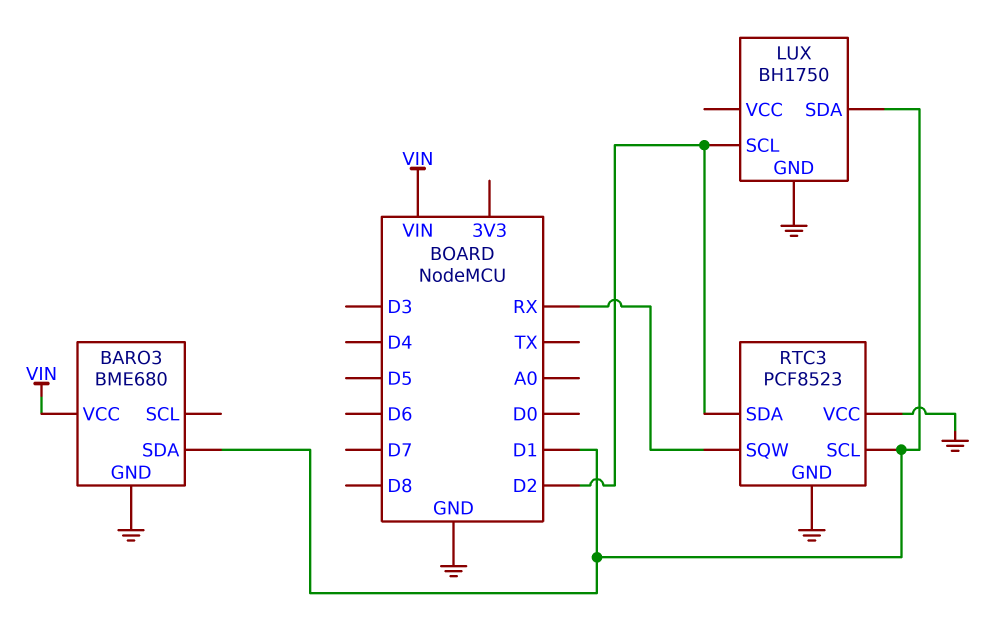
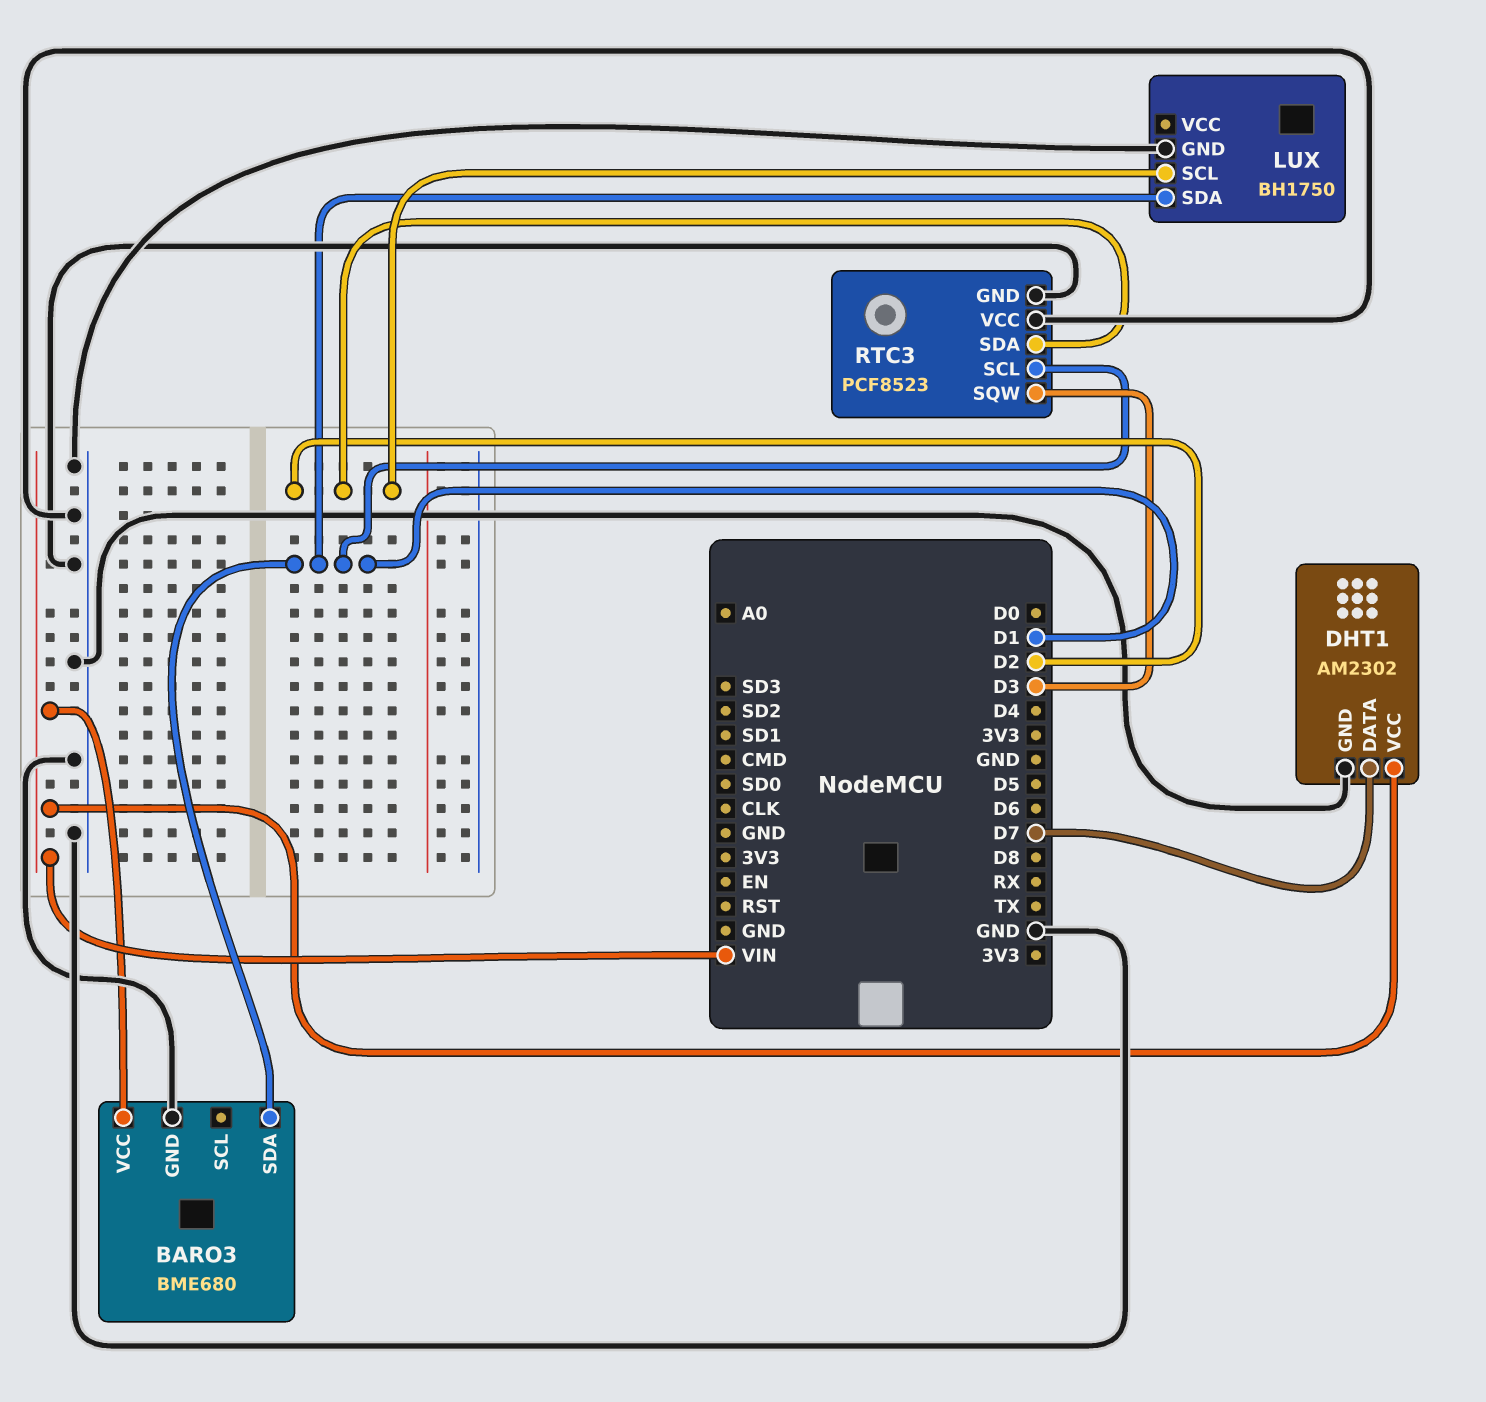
DHT1: none -> AM2302
DHT1 pin DATA: none -> D7
DHT1 pin GND: none -> GND
DHT1 pin VCC: none -> VIN
RTC3 pin SQW: RX -> D3

